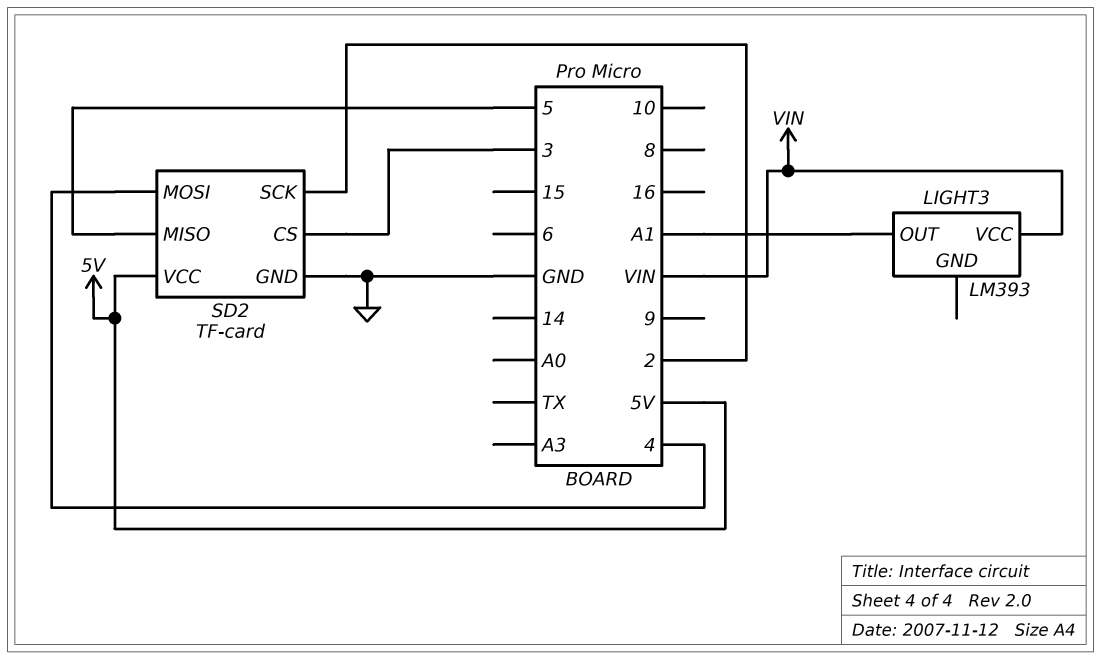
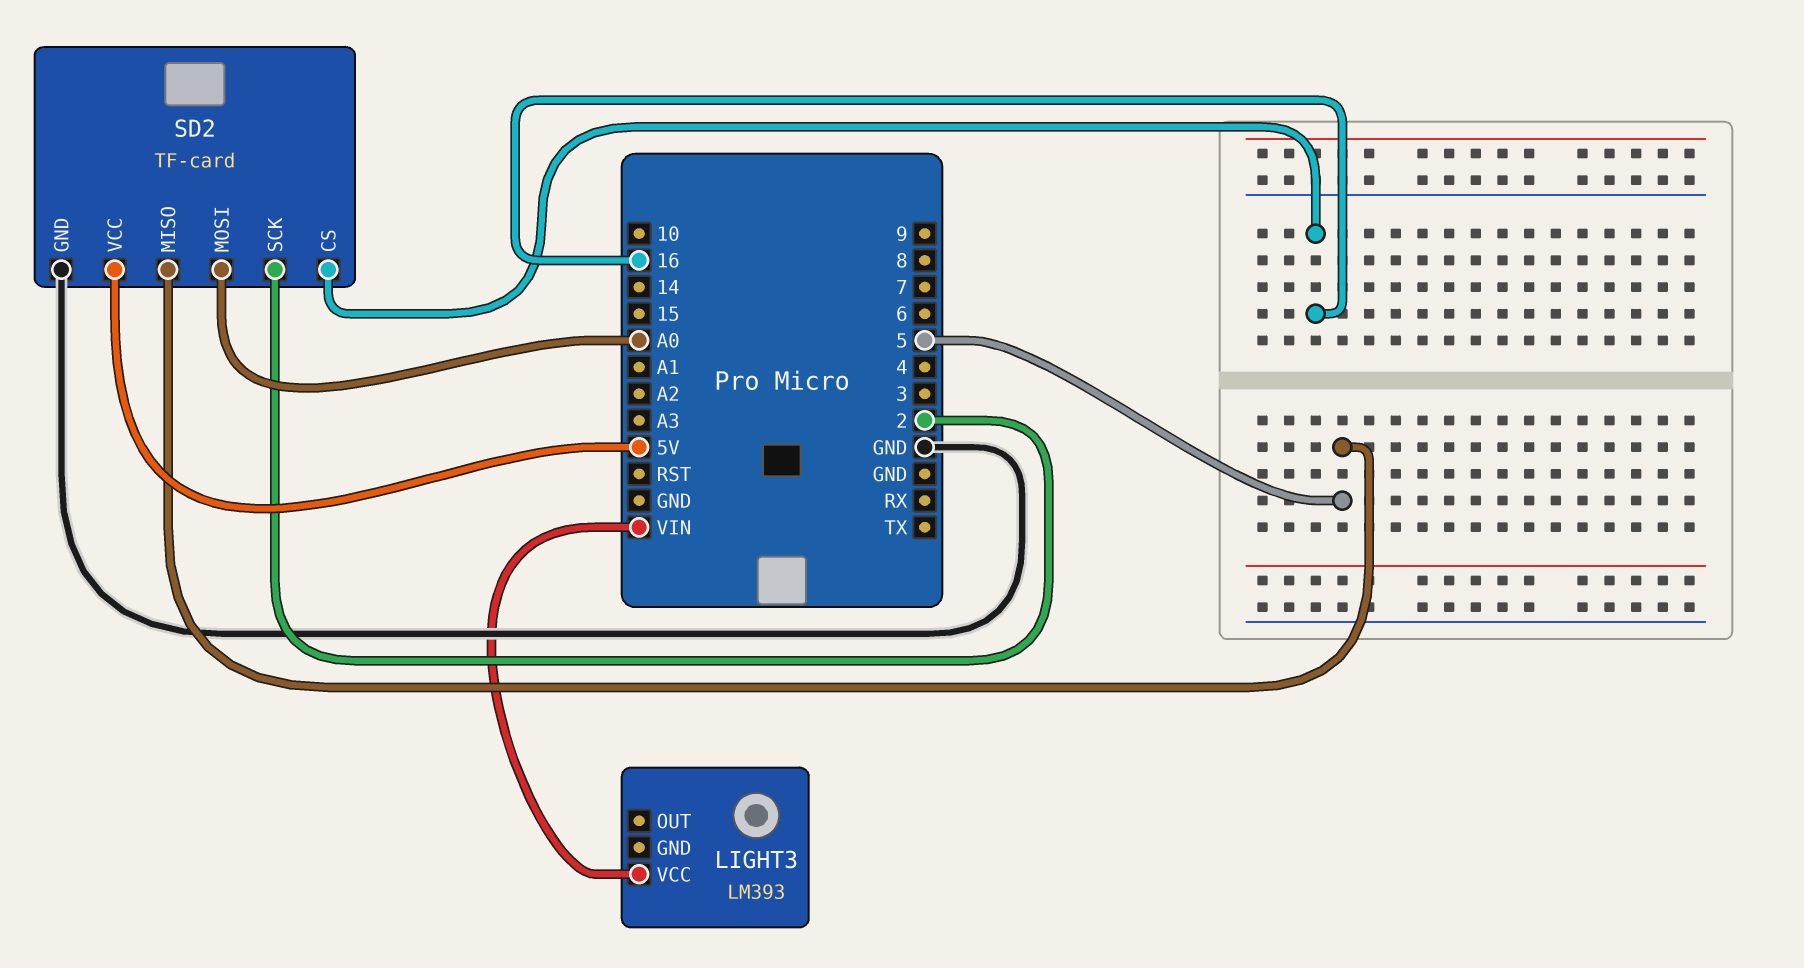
LIGHT3 pin OUT: A1 -> none
SD2 pin CS: 3 -> 16
SD2 pin MOSI: 4 -> A0

